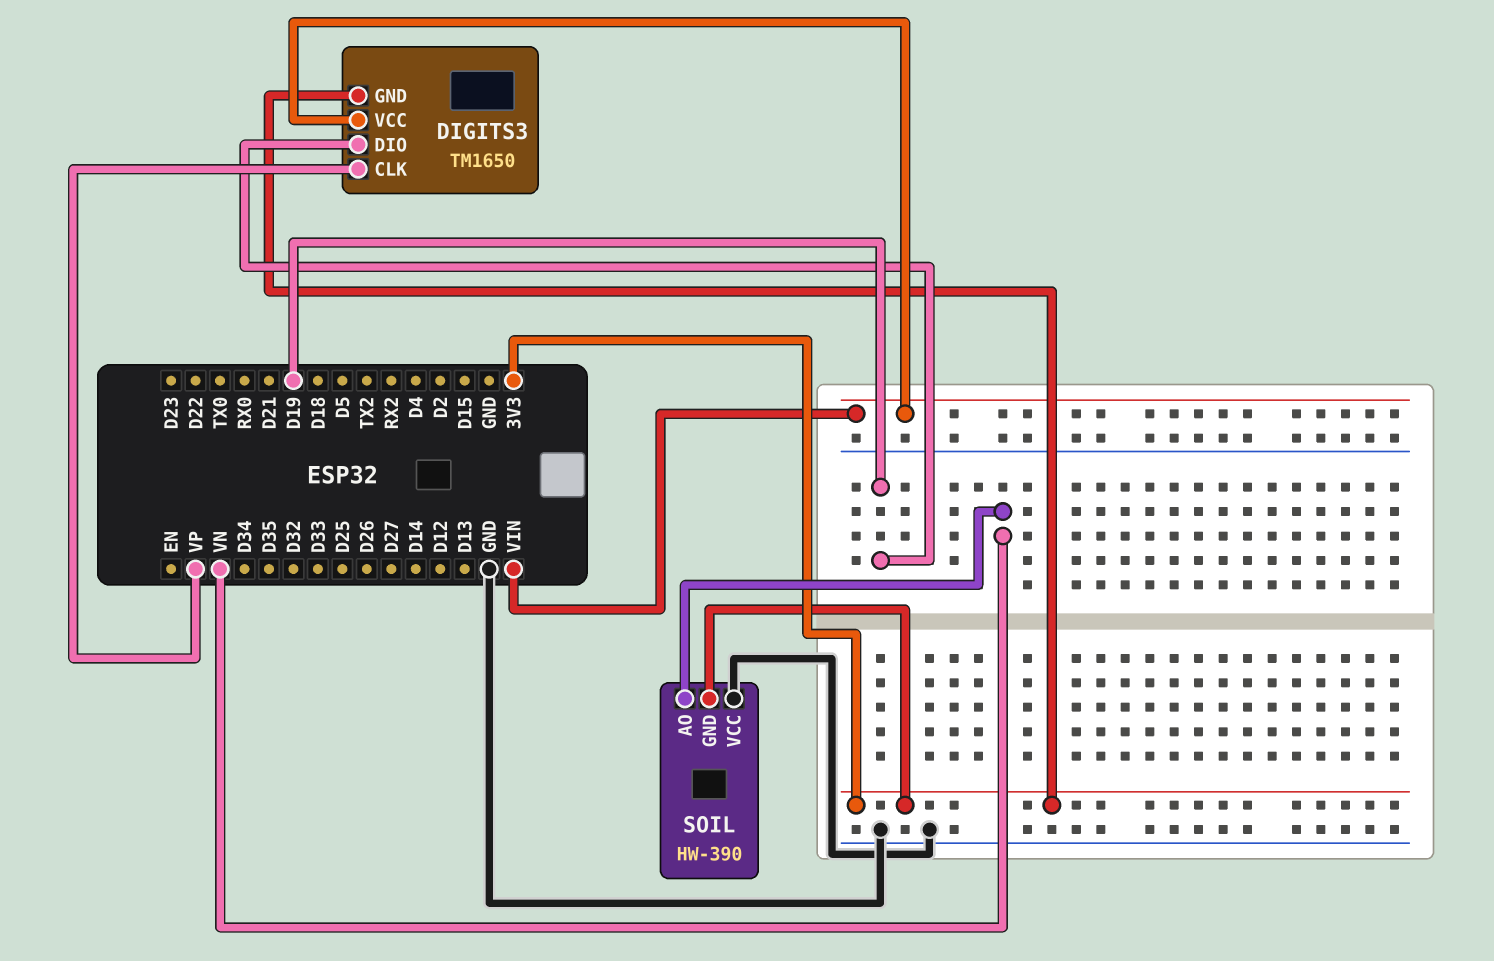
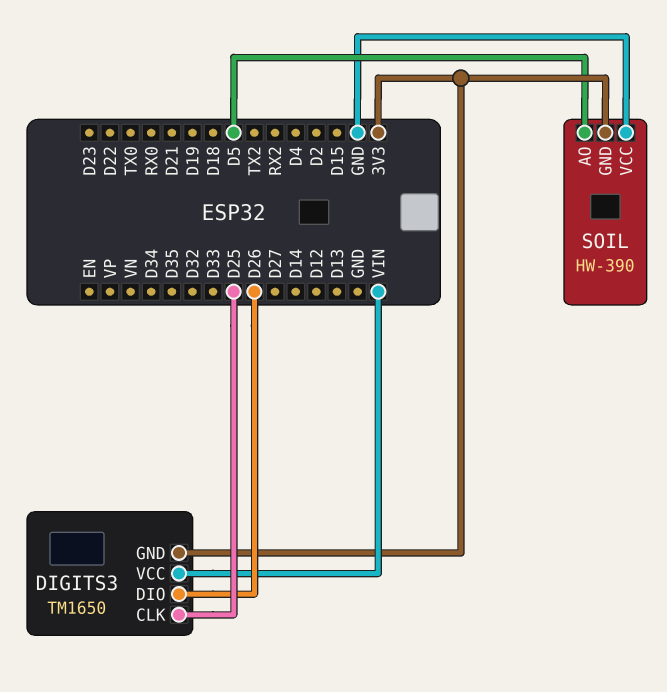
DIGITS3 pin CLK: VP -> D25
DIGITS3 pin DIO: D19 -> D26
SOIL pin AO: VN -> D5

